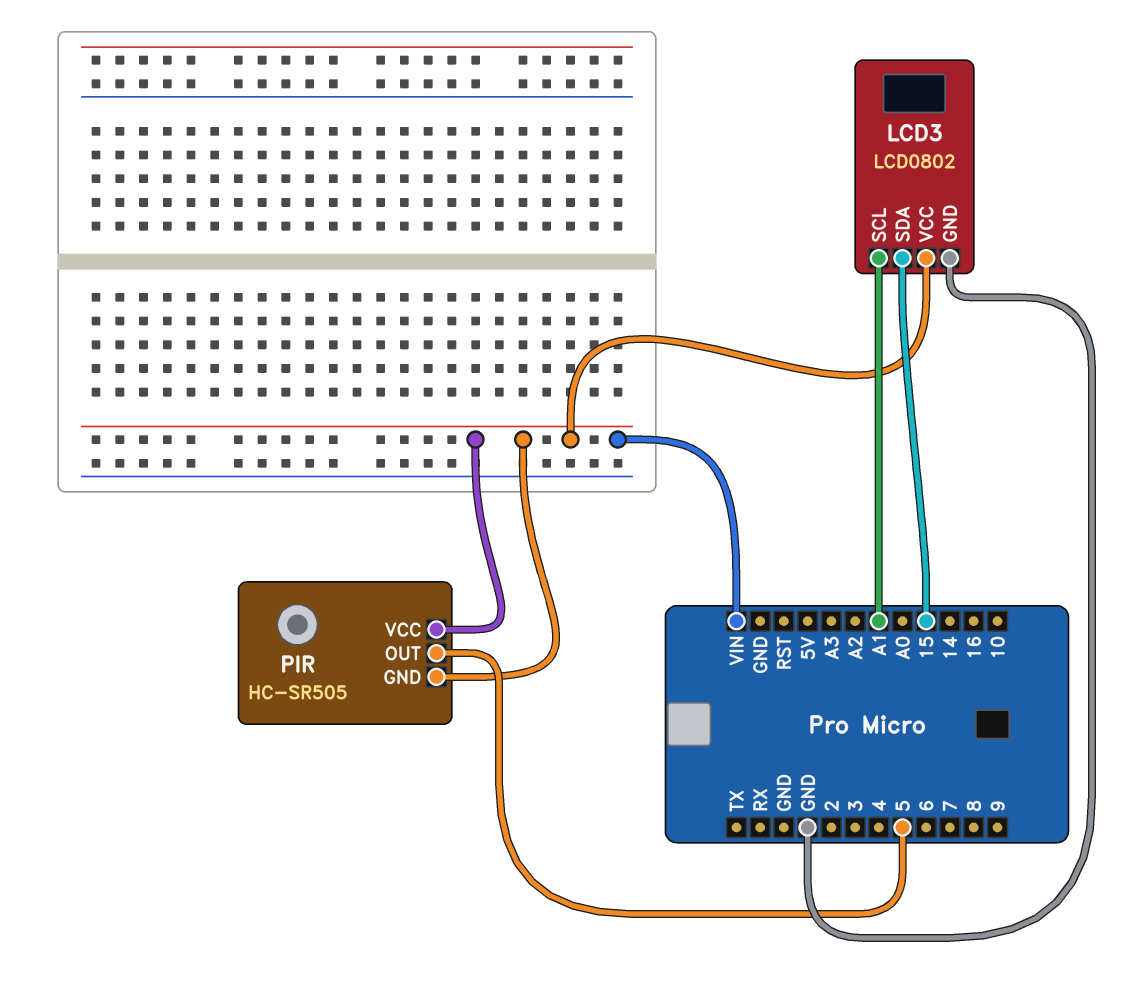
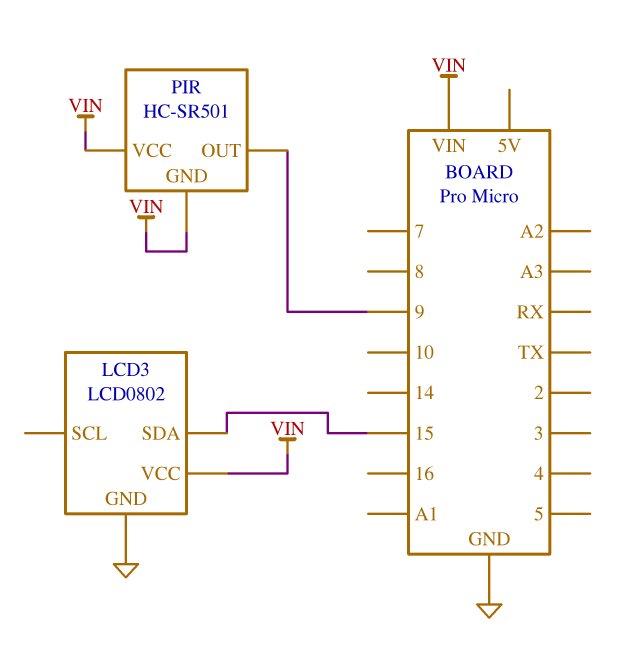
LCD3 pin SCL: A1 -> none
PIR: HC-SR505 -> HC-SR501
PIR pin OUT: 5 -> 9

